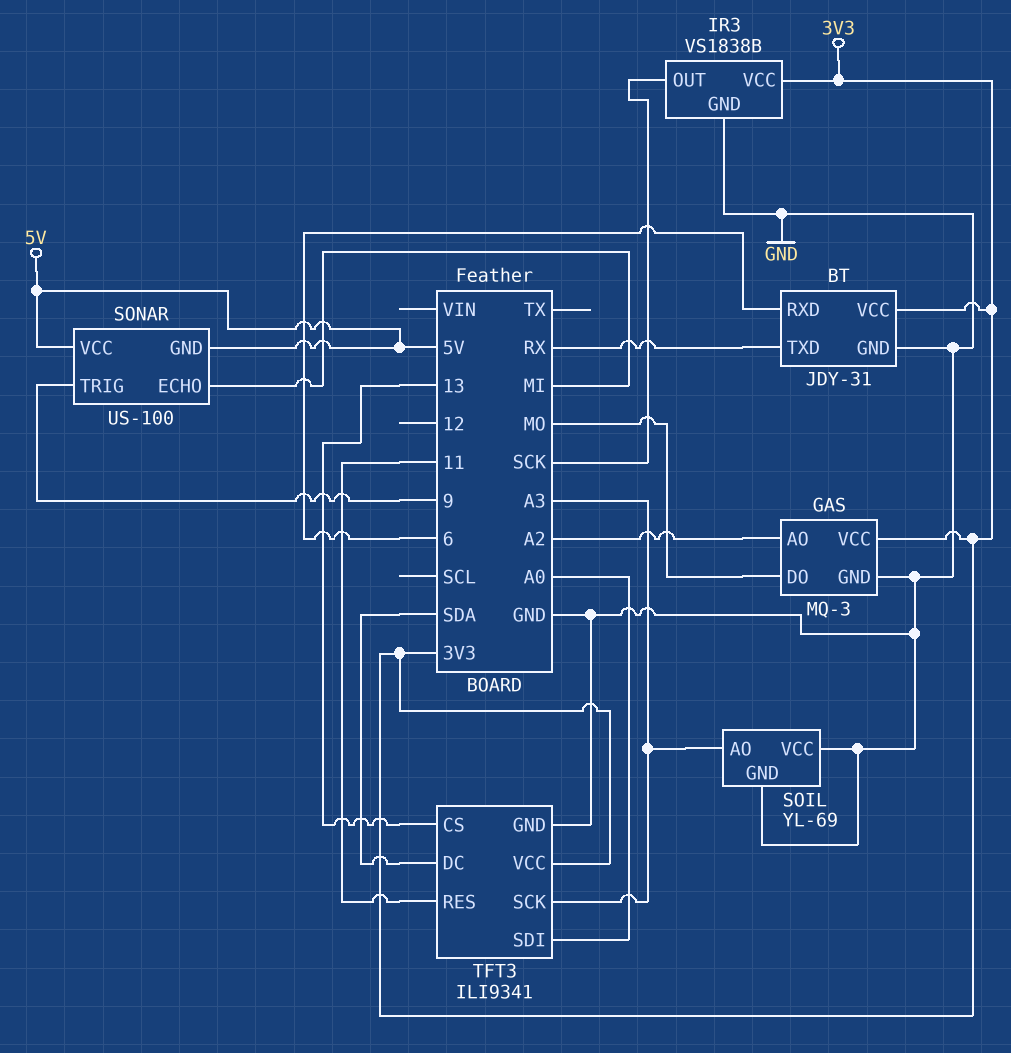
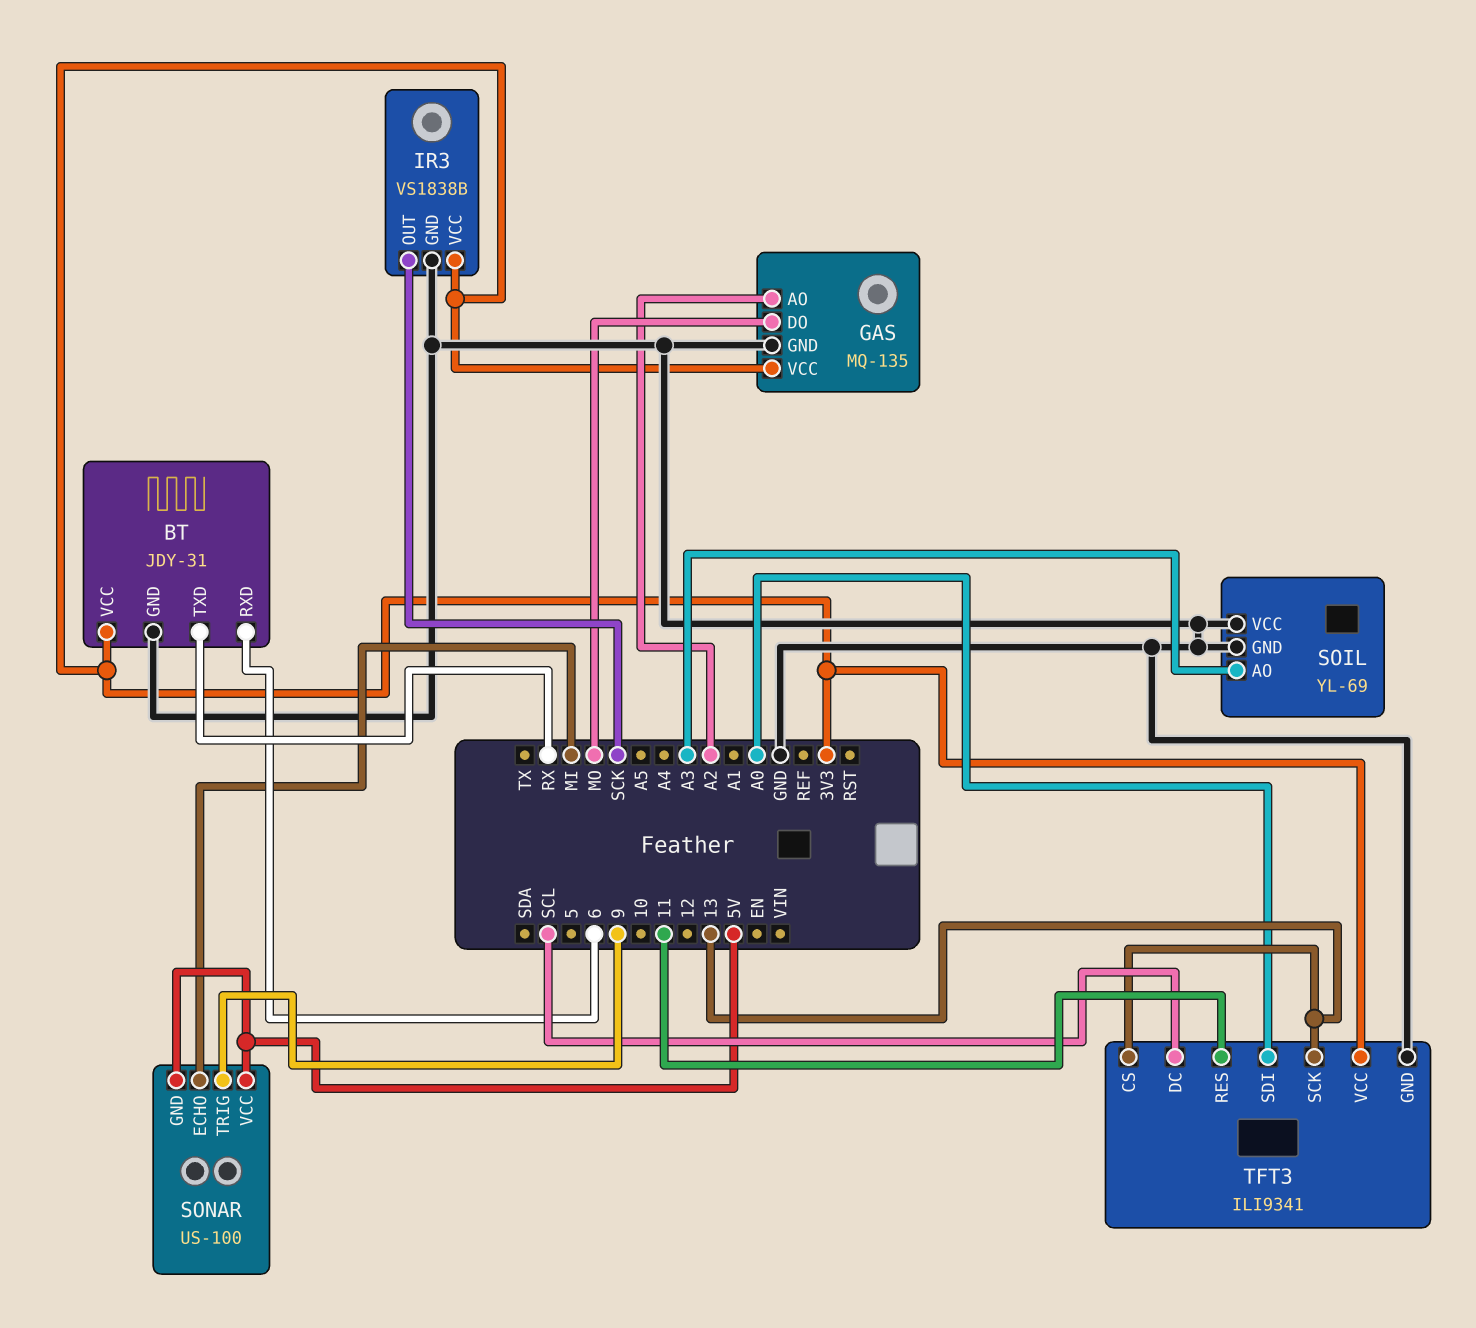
GAS: MQ-3 -> MQ-135
TFT3 pin DC: SDA -> SCL
TFT3 pin SCK: A3 -> 13

